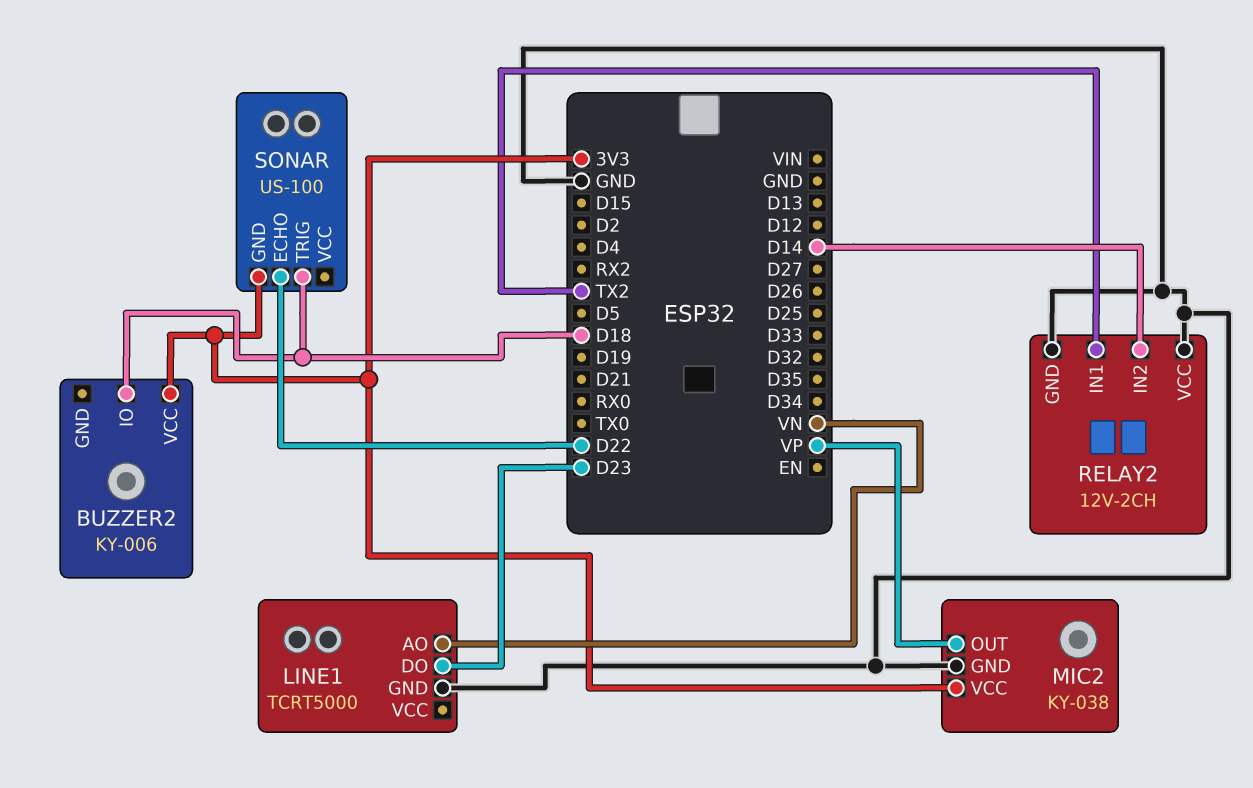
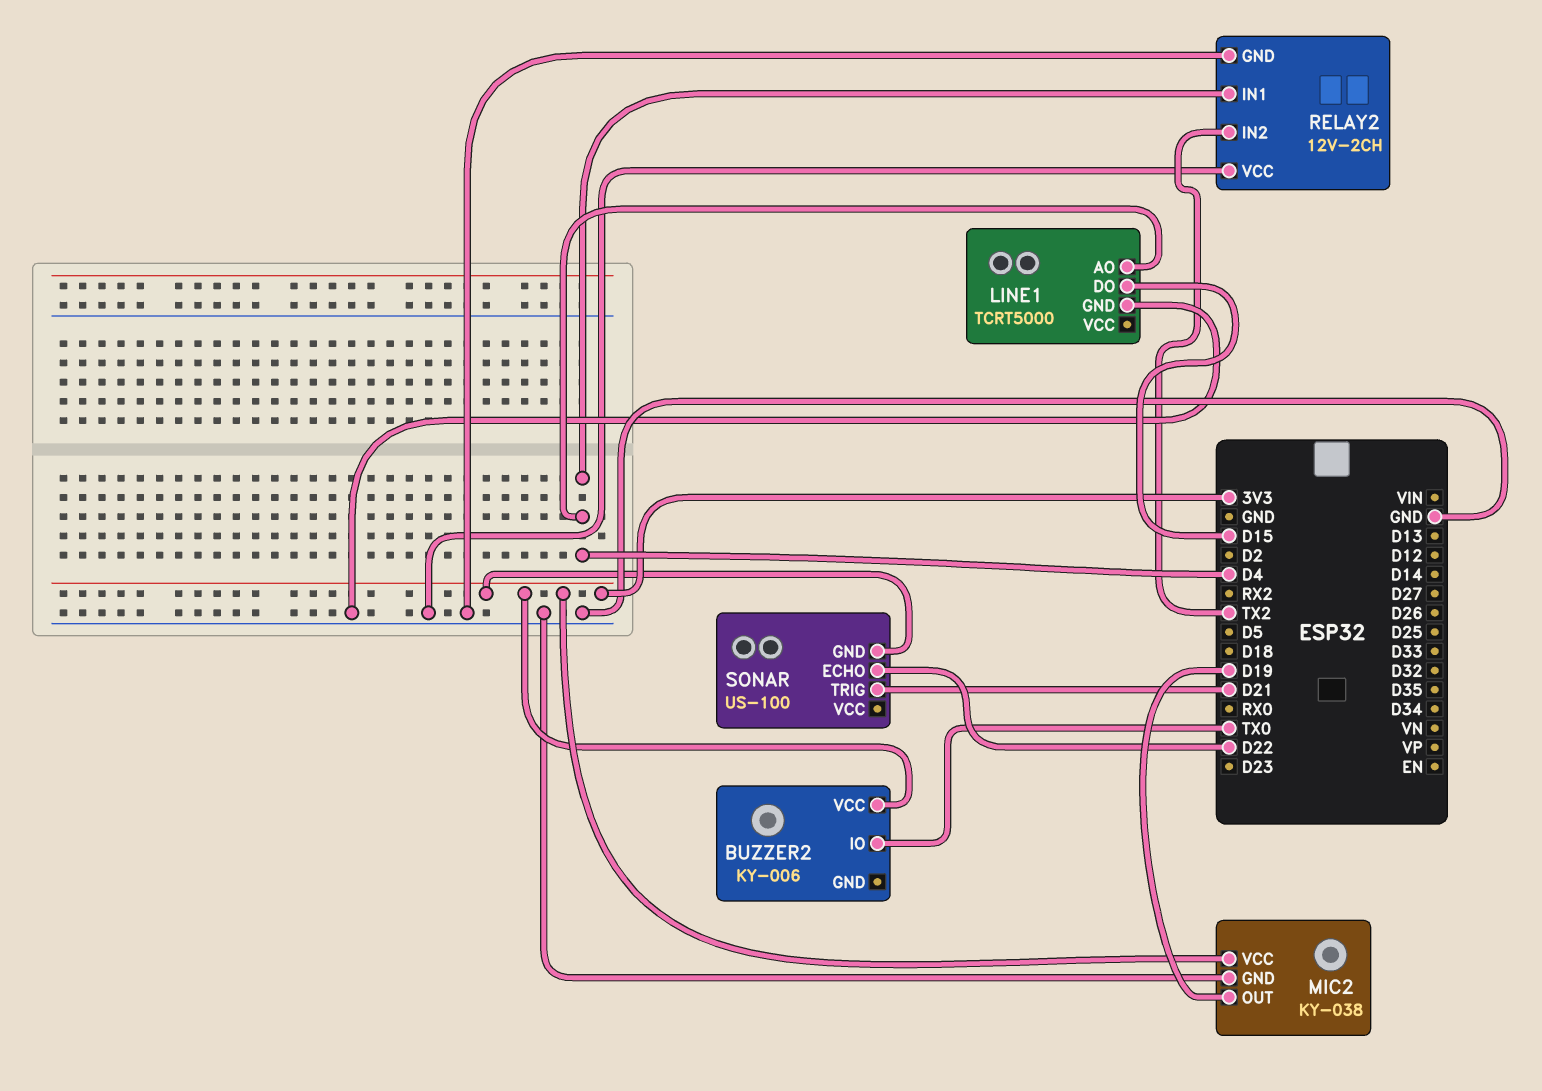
BUZZER2 pin IO: D18 -> TX0
LINE1 pin AO: VN -> D4
LINE1 pin DO: D23 -> D15
MIC2 pin OUT: VP -> D19
RELAY2 pin IN1: TX2 -> D4
RELAY2 pin IN2: D14 -> TX2
SONAR pin TRIG: D18 -> D21

